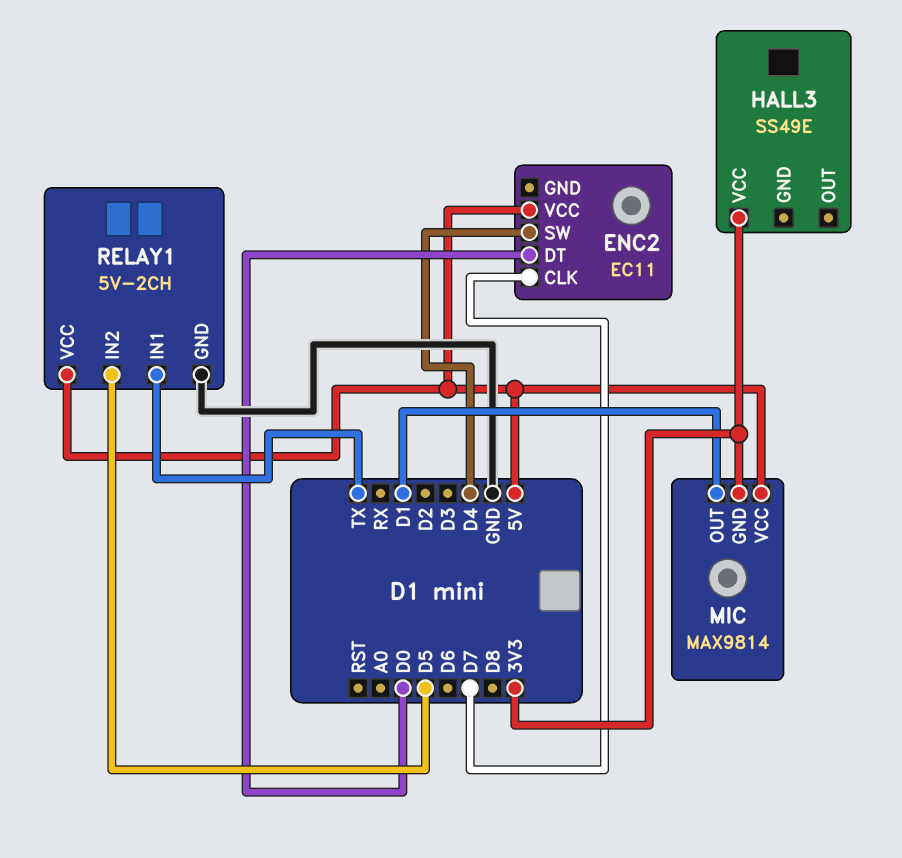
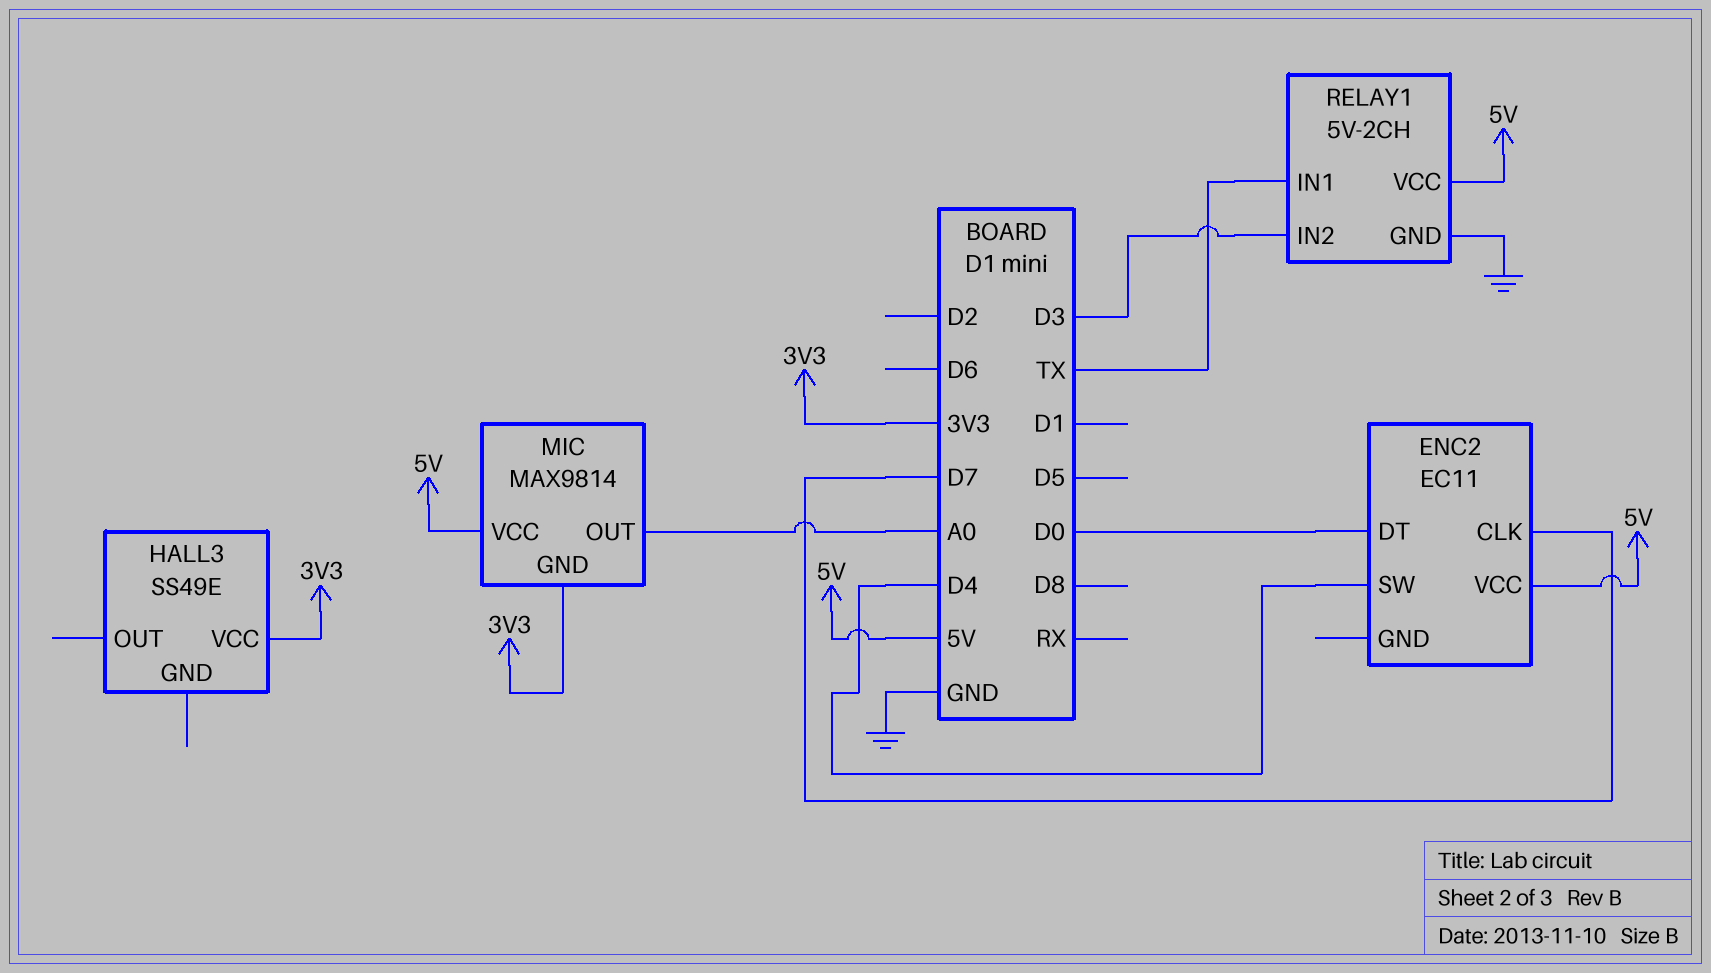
MIC pin OUT: D1 -> A0
RELAY1 pin IN2: D5 -> D3

